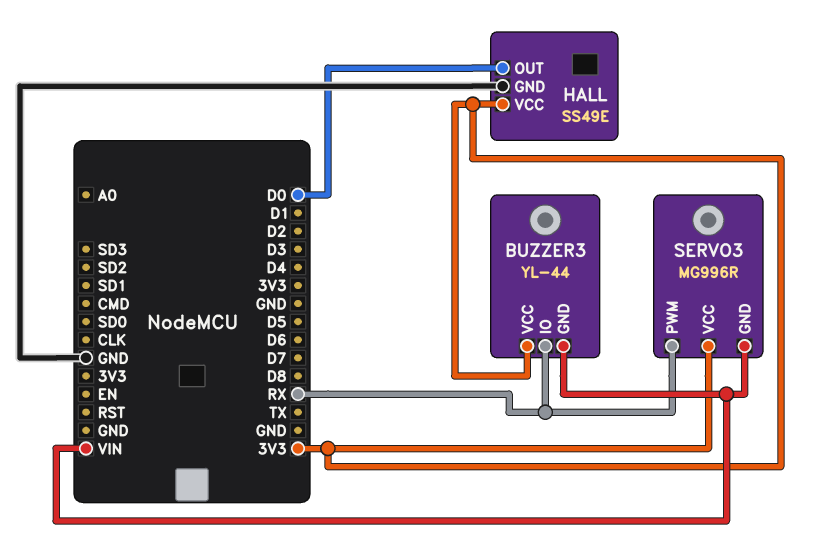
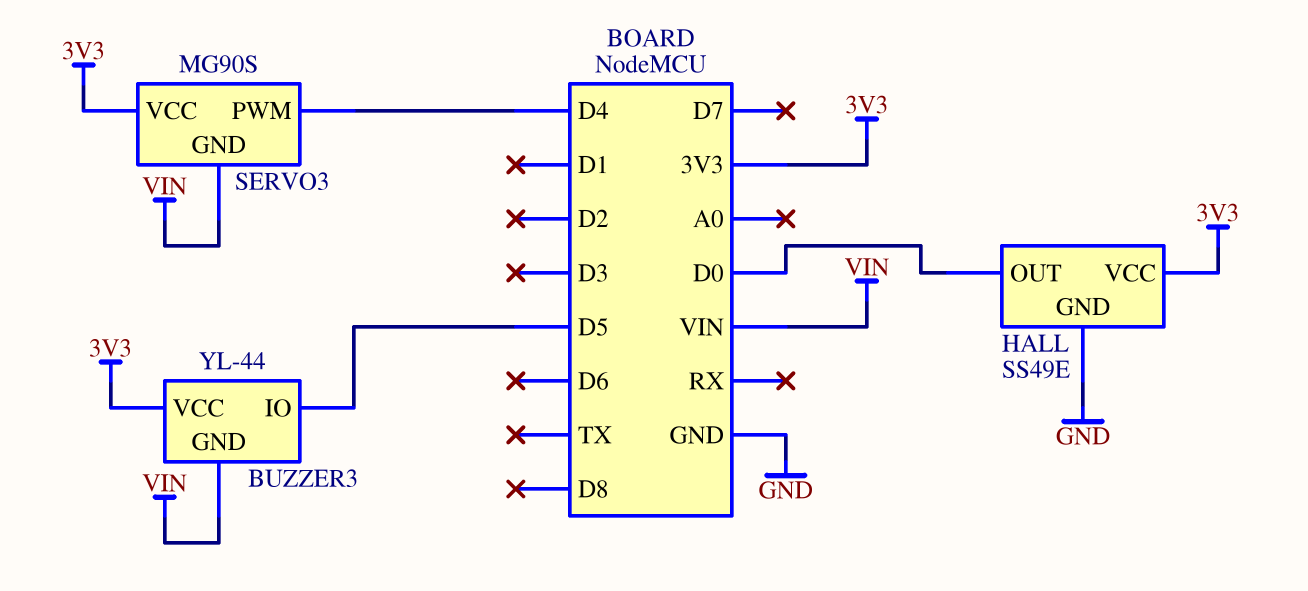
BUZZER3 pin IO: RX -> D5
SERVO3: MG996R -> MG90S
SERVO3 pin PWM: RX -> D4

